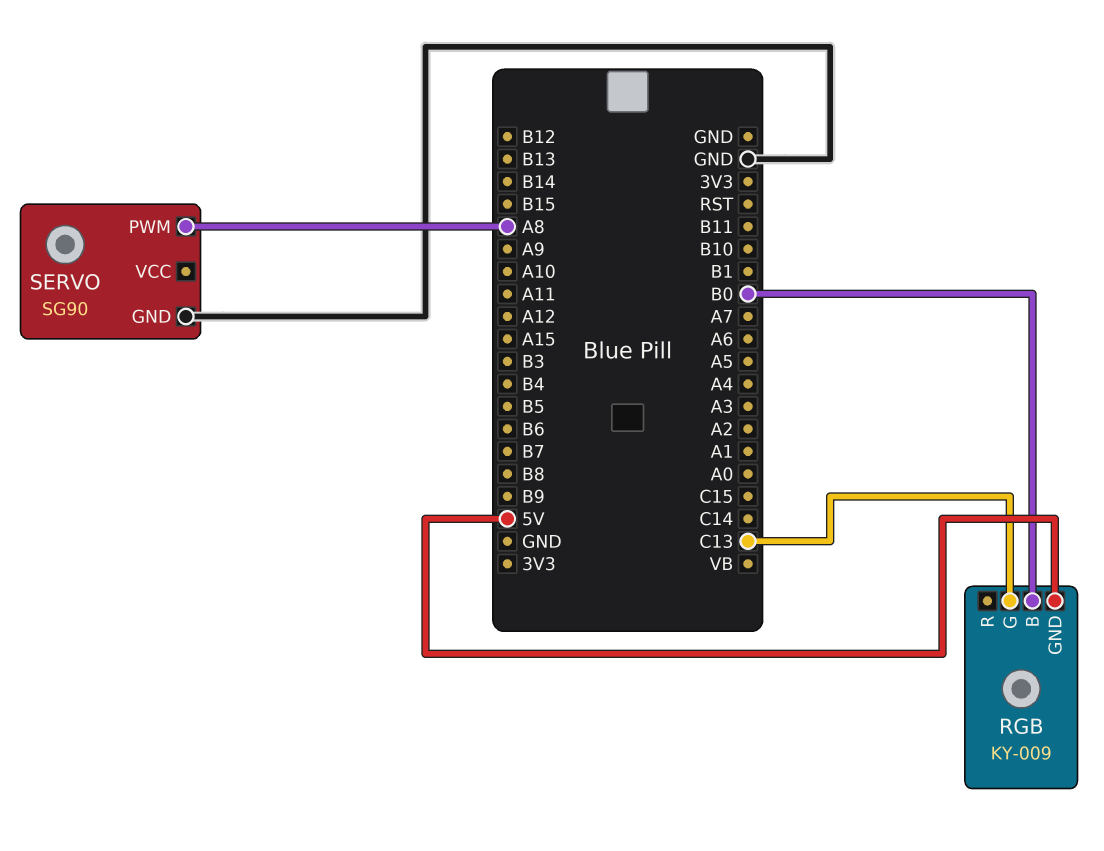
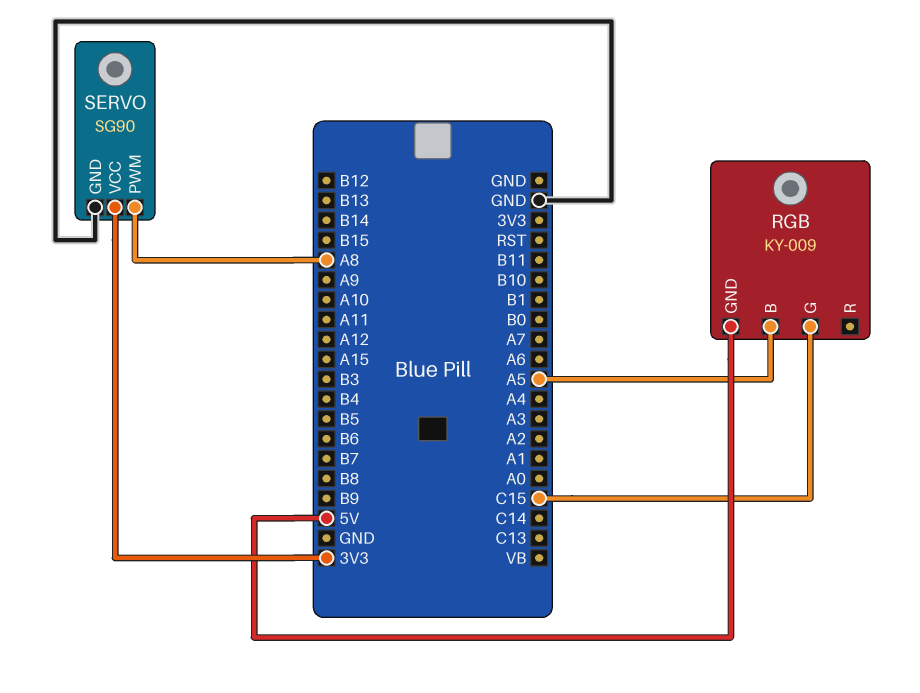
RGB pin B: B0 -> A5
RGB pin G: C13 -> C15
SERVO pin VCC: none -> 3V3

